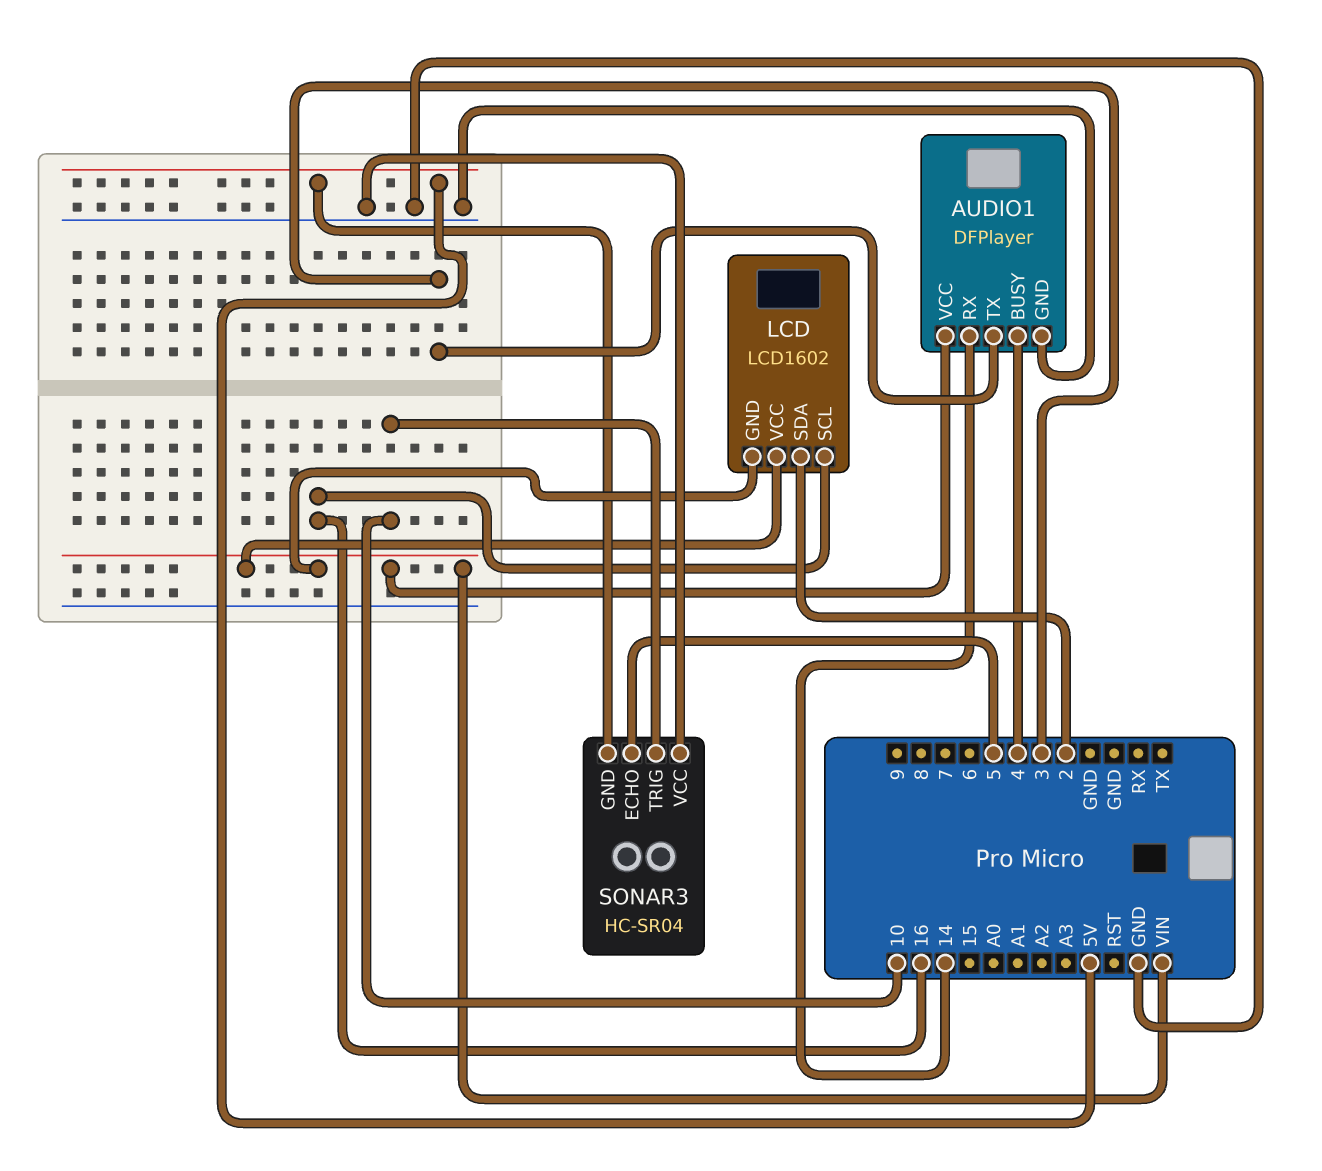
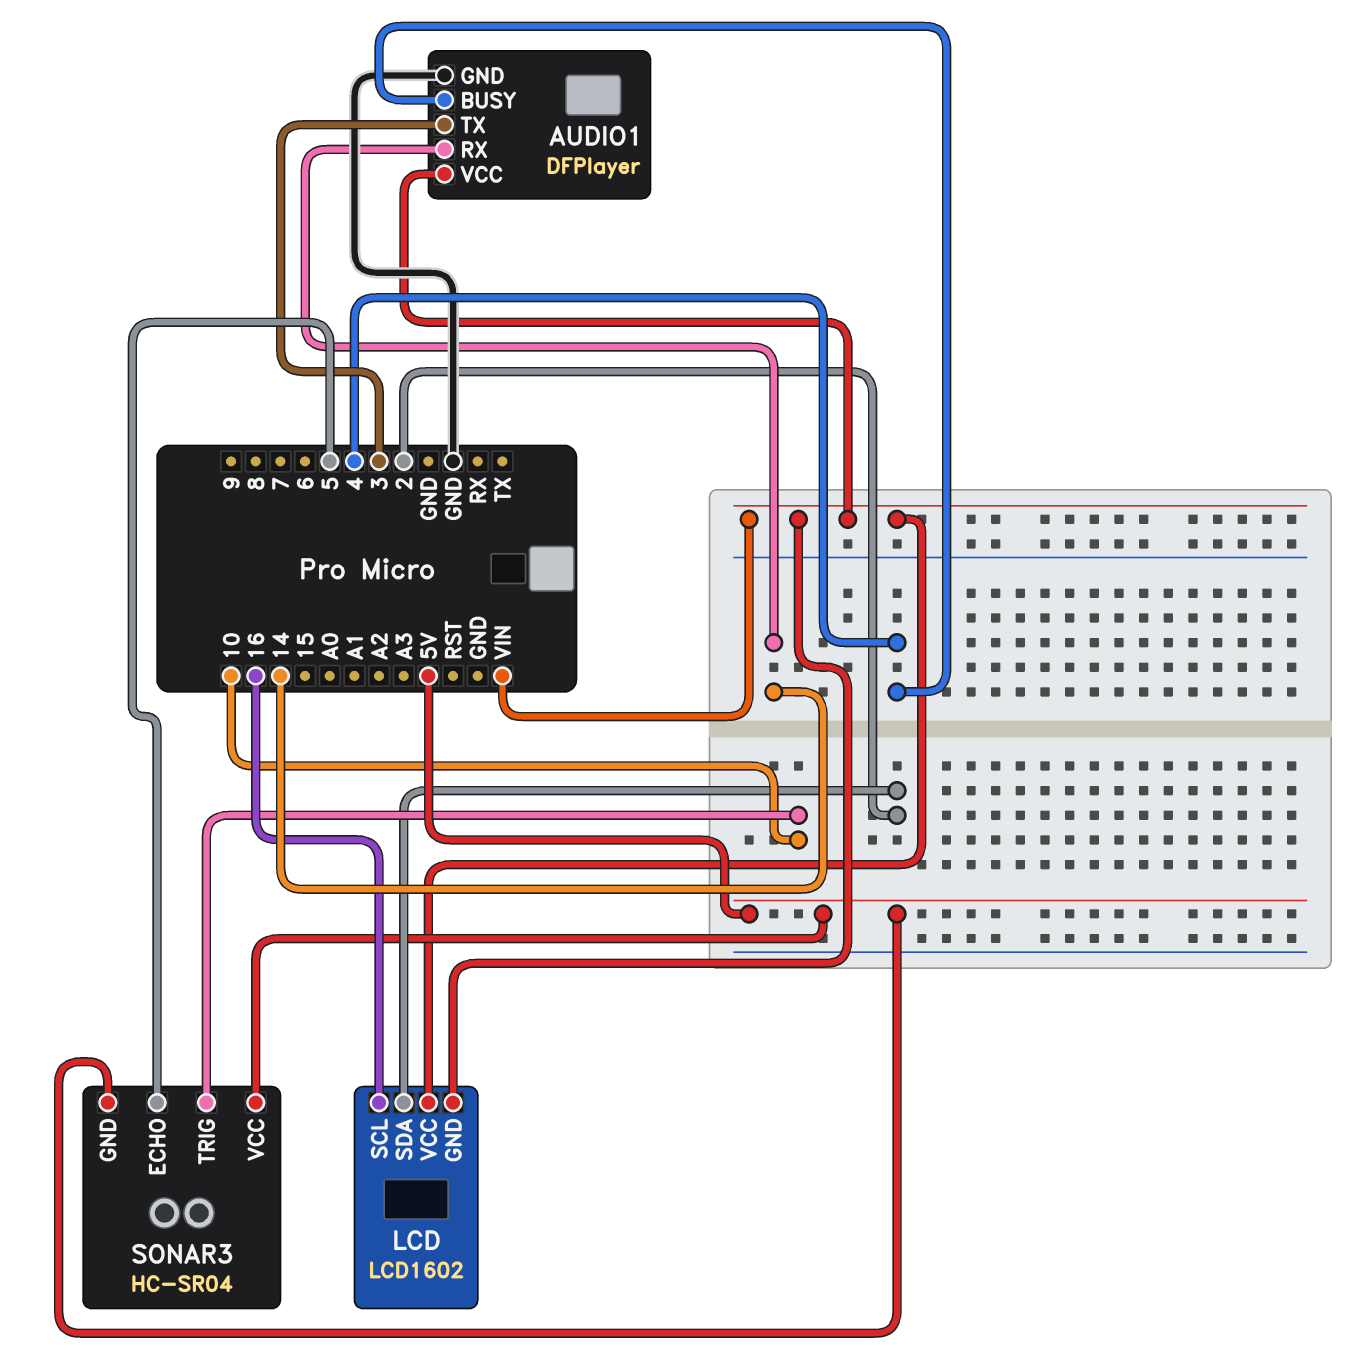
SONAR3 pin VCC: GND -> 5V

